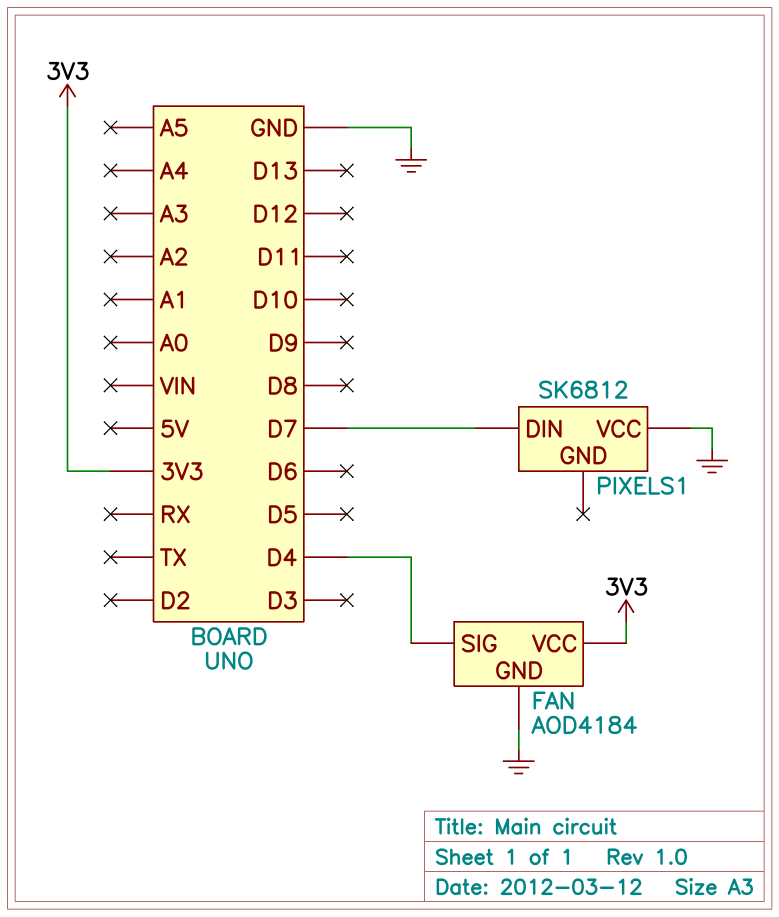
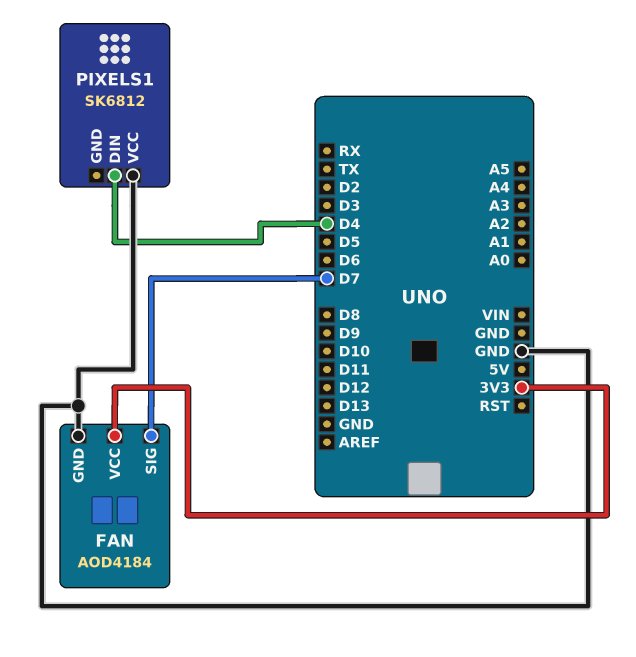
FAN pin SIG: D4 -> D7
PIXELS1 pin DIN: D7 -> D4

